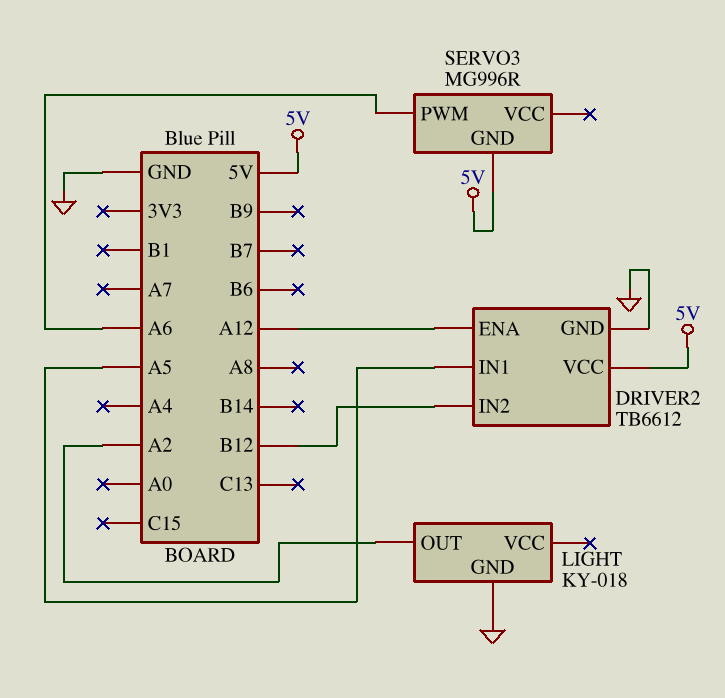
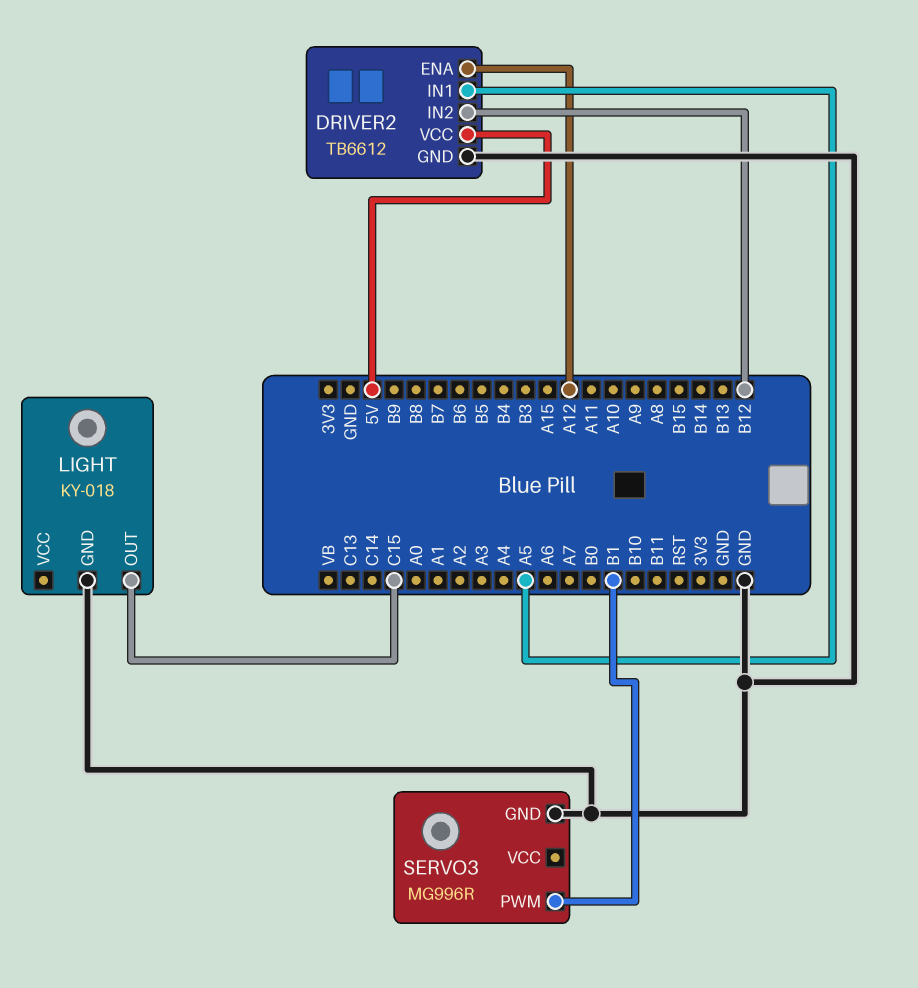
LIGHT pin OUT: A2 -> C15
SERVO3 pin GND: 5V -> GND
SERVO3 pin PWM: A6 -> B1

